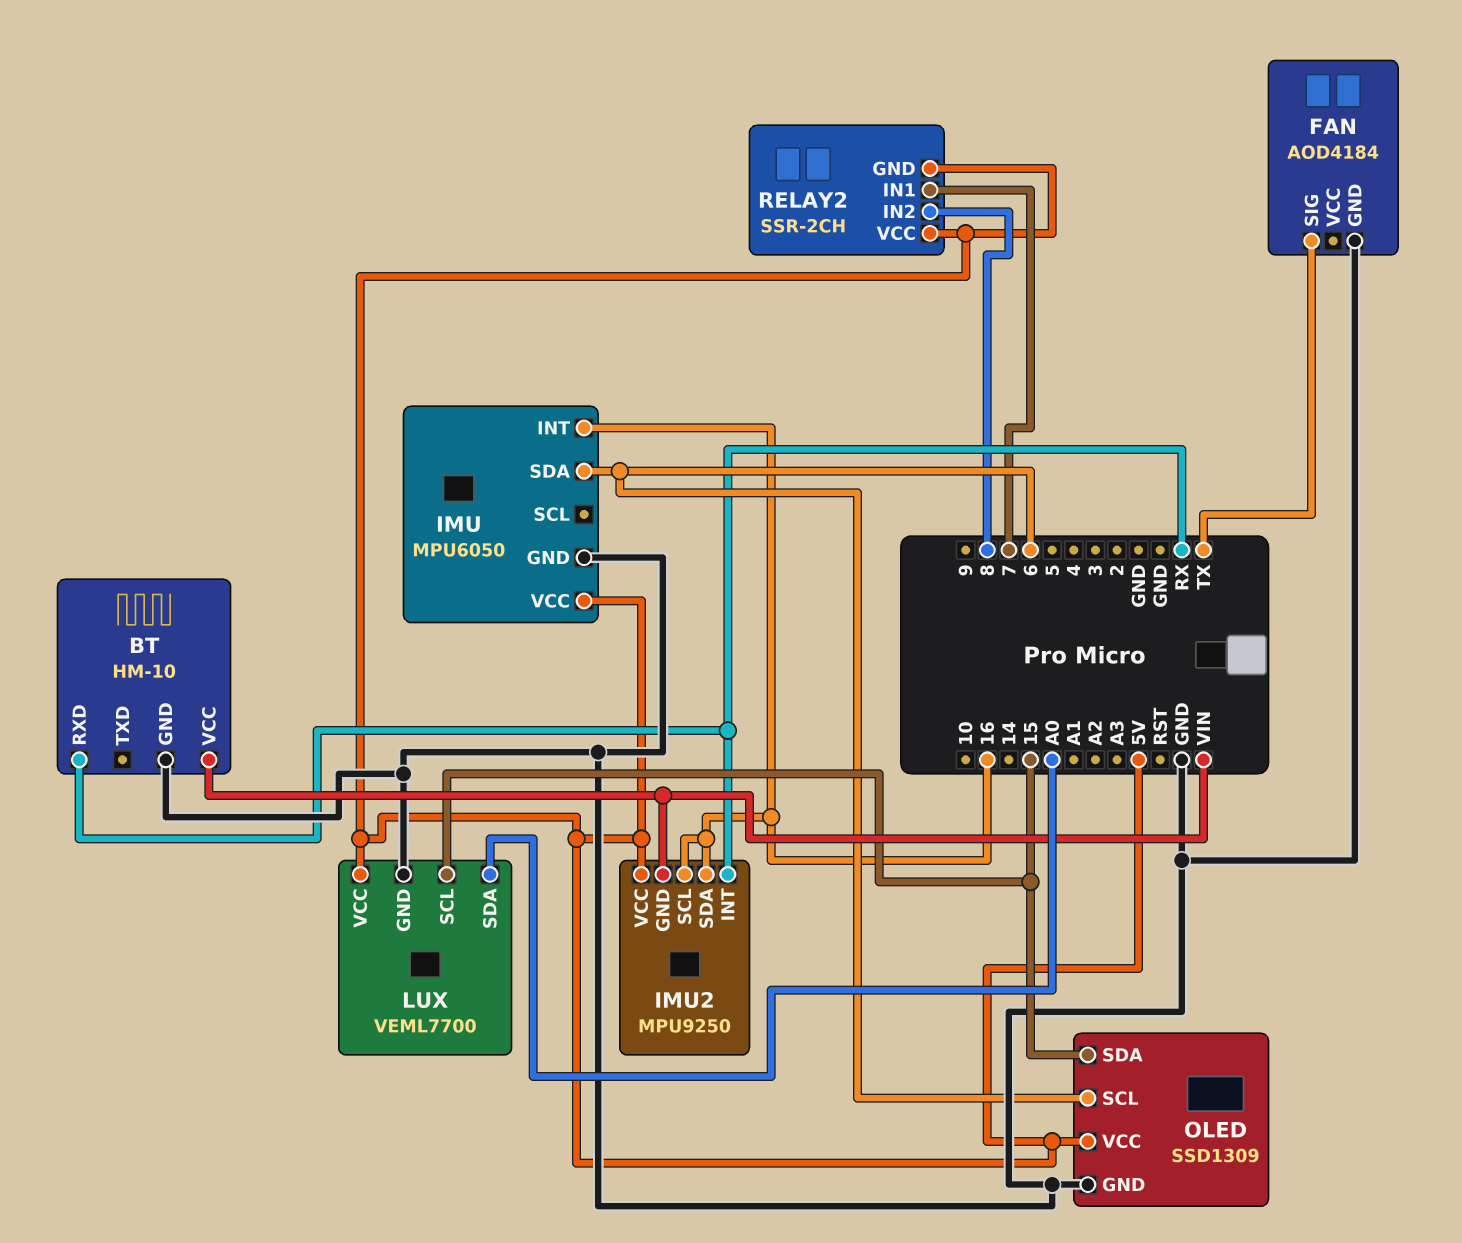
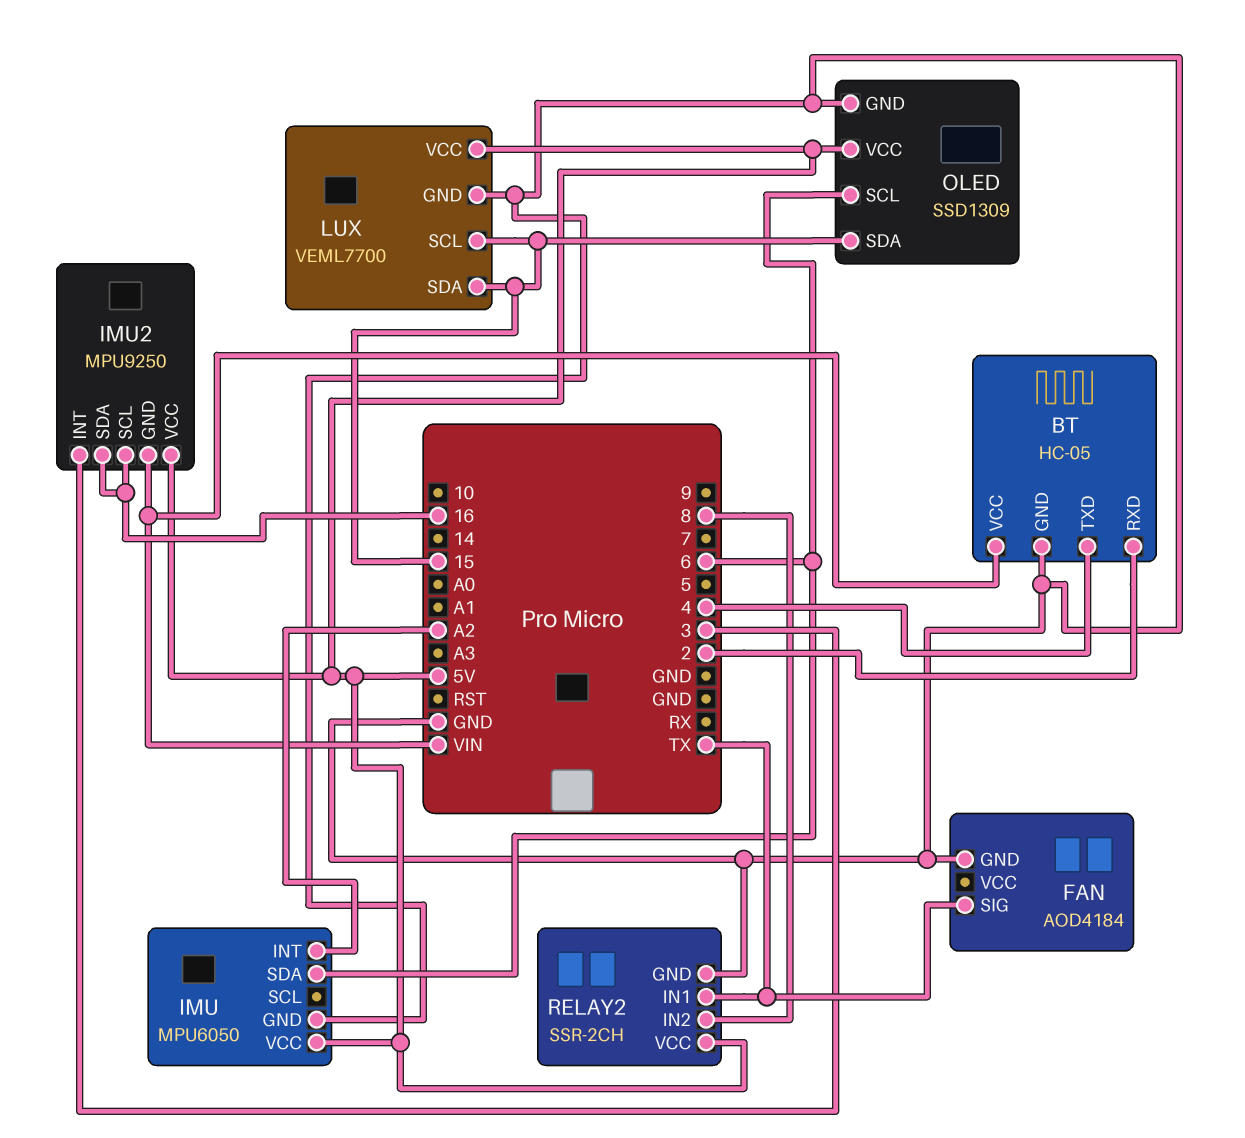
BT: HM-10 -> HC-05
BT pin RXD: RX -> 2
BT pin TXD: none -> 4
IMU pin INT: 16 -> A2
IMU2 pin INT: RX -> 3
LUX pin SDA: A0 -> 15
RELAY2 pin GND: 5V -> GND
RELAY2 pin IN1: 7 -> TX

